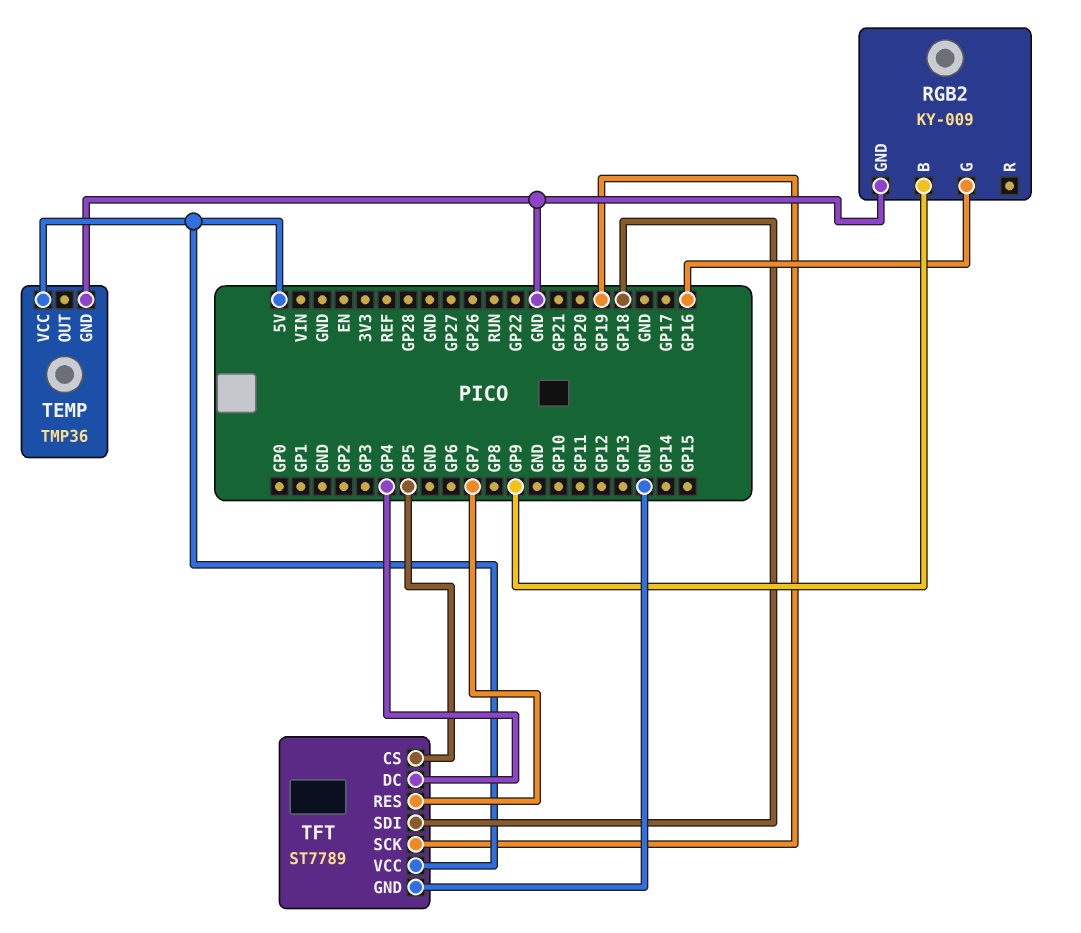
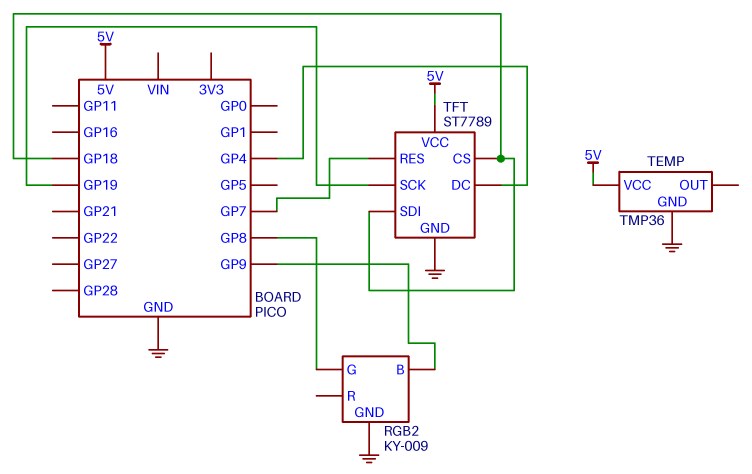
RGB2 pin G: GP16 -> GP8
TFT pin CS: GP5 -> GP18

